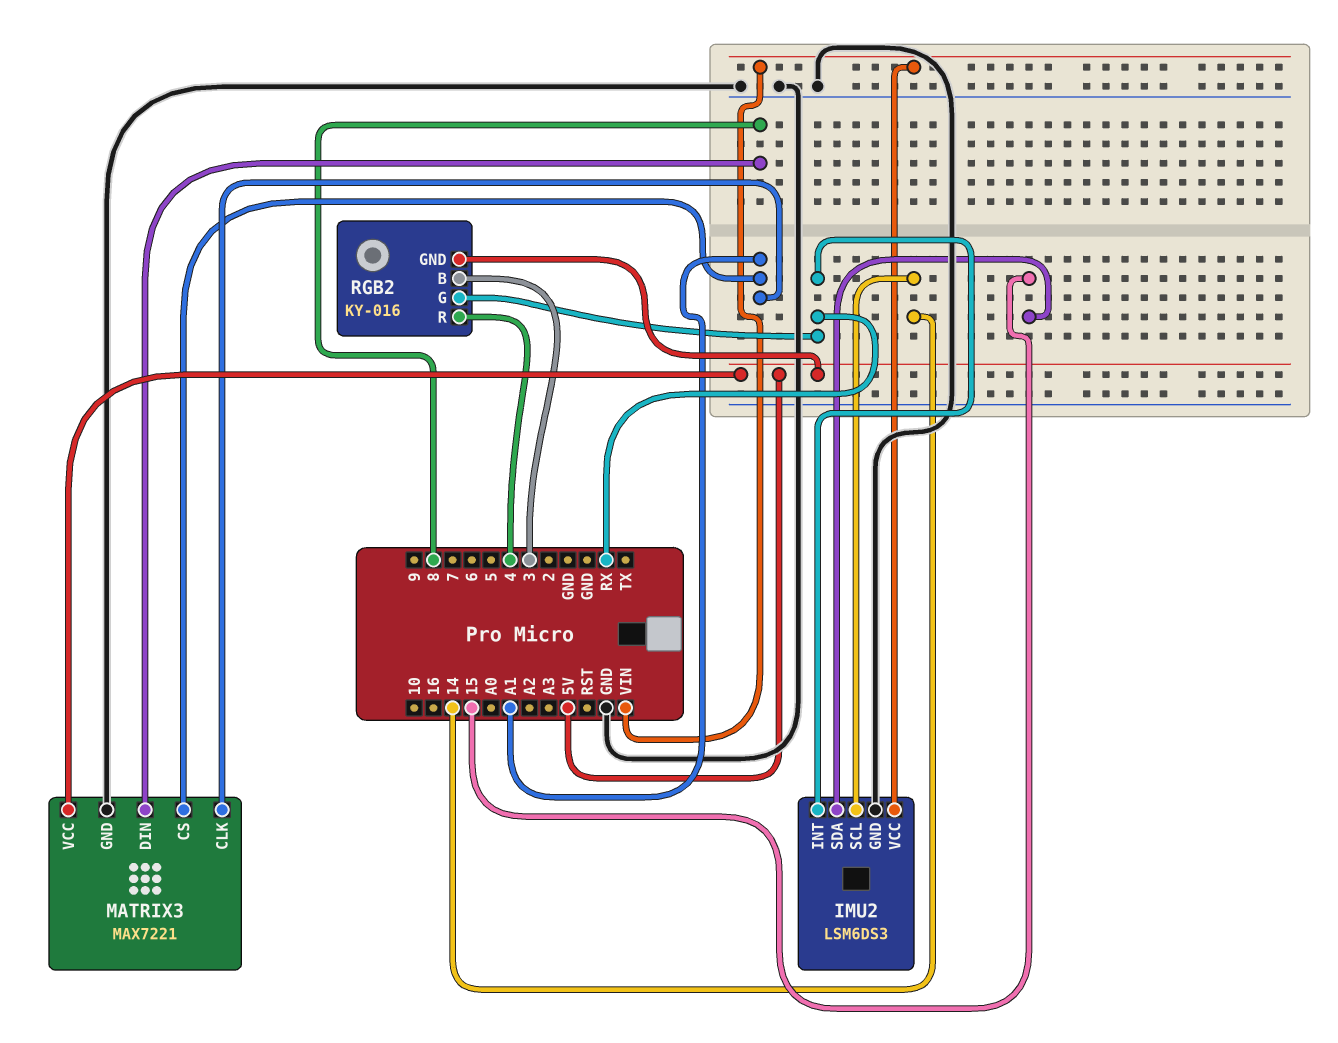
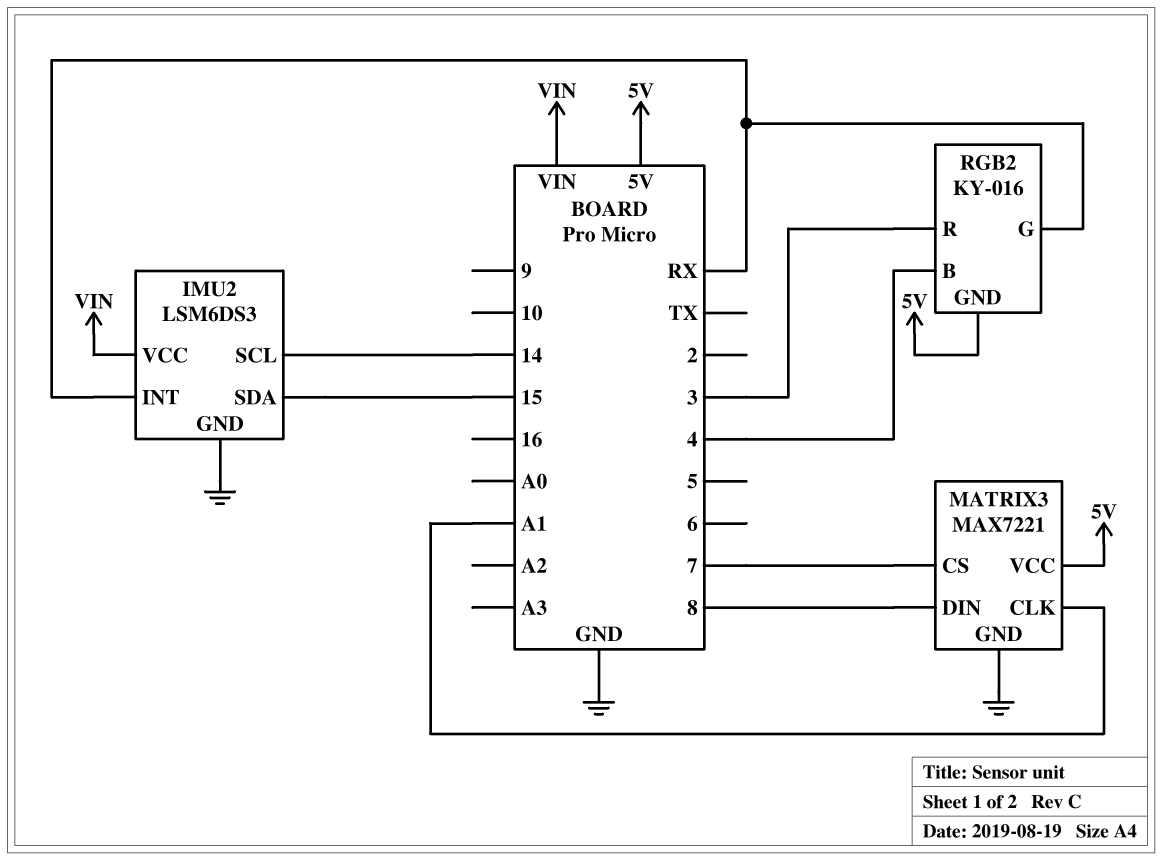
MATRIX3 pin CS: A1 -> 7
RGB2 pin B: 3 -> 4
RGB2 pin R: 4 -> 3

